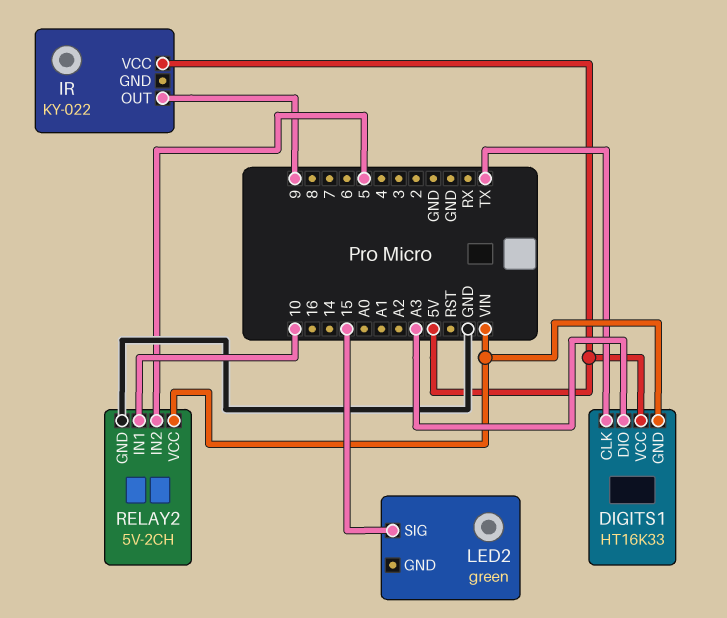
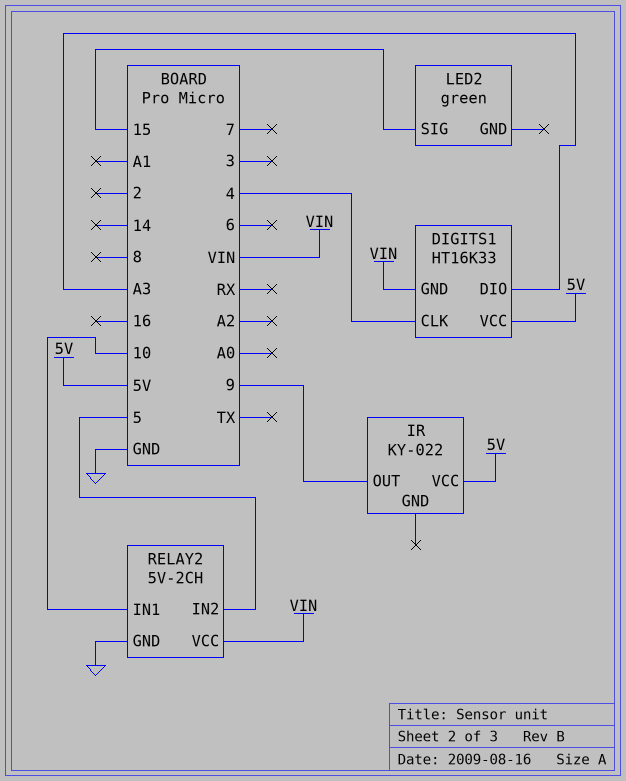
DIGITS1 pin CLK: TX -> 4

